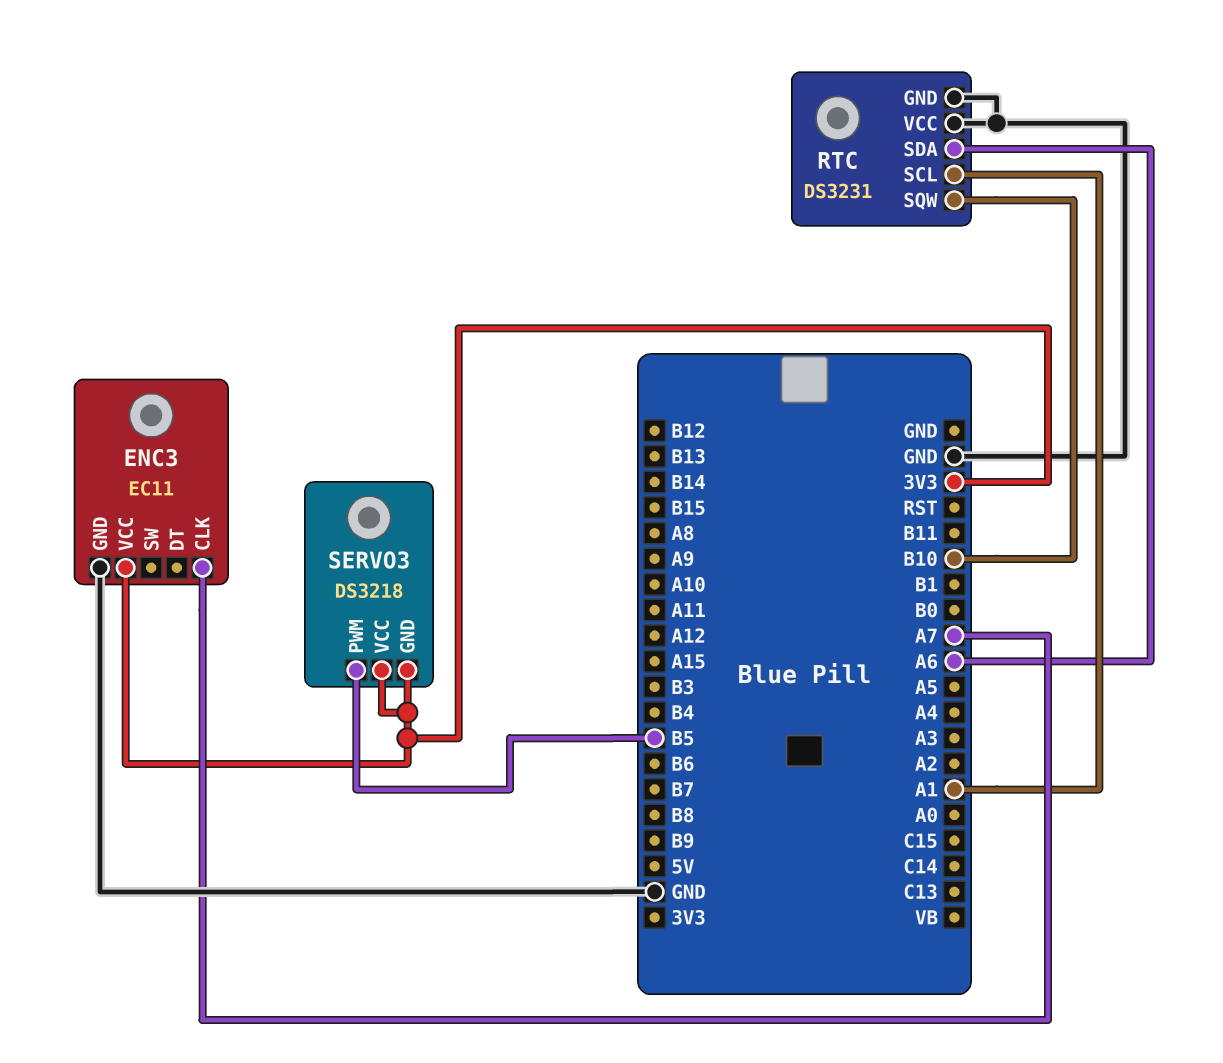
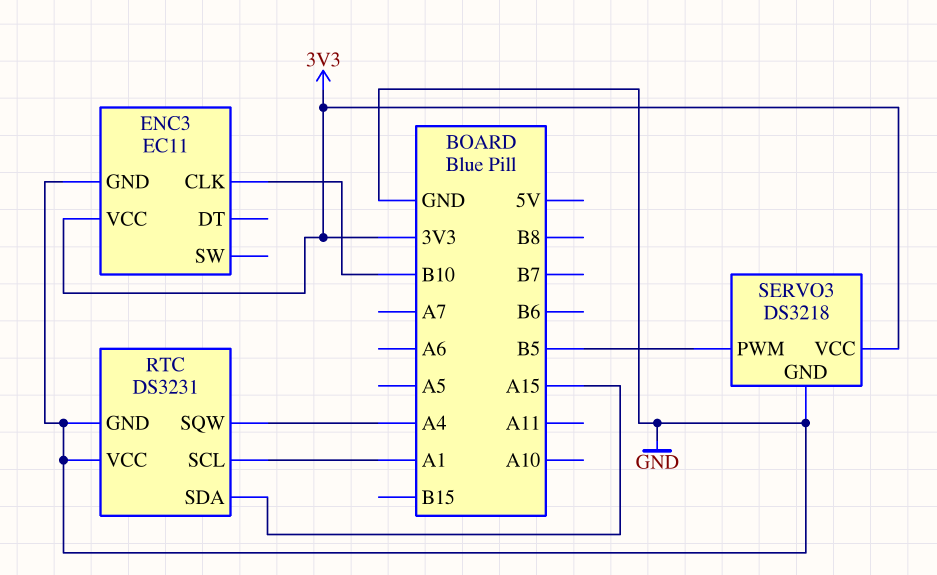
ENC3 pin CLK: A7 -> B10
RTC pin SDA: A6 -> A15
RTC pin SQW: B10 -> A4
SERVO3 pin GND: 3V3 -> GND

